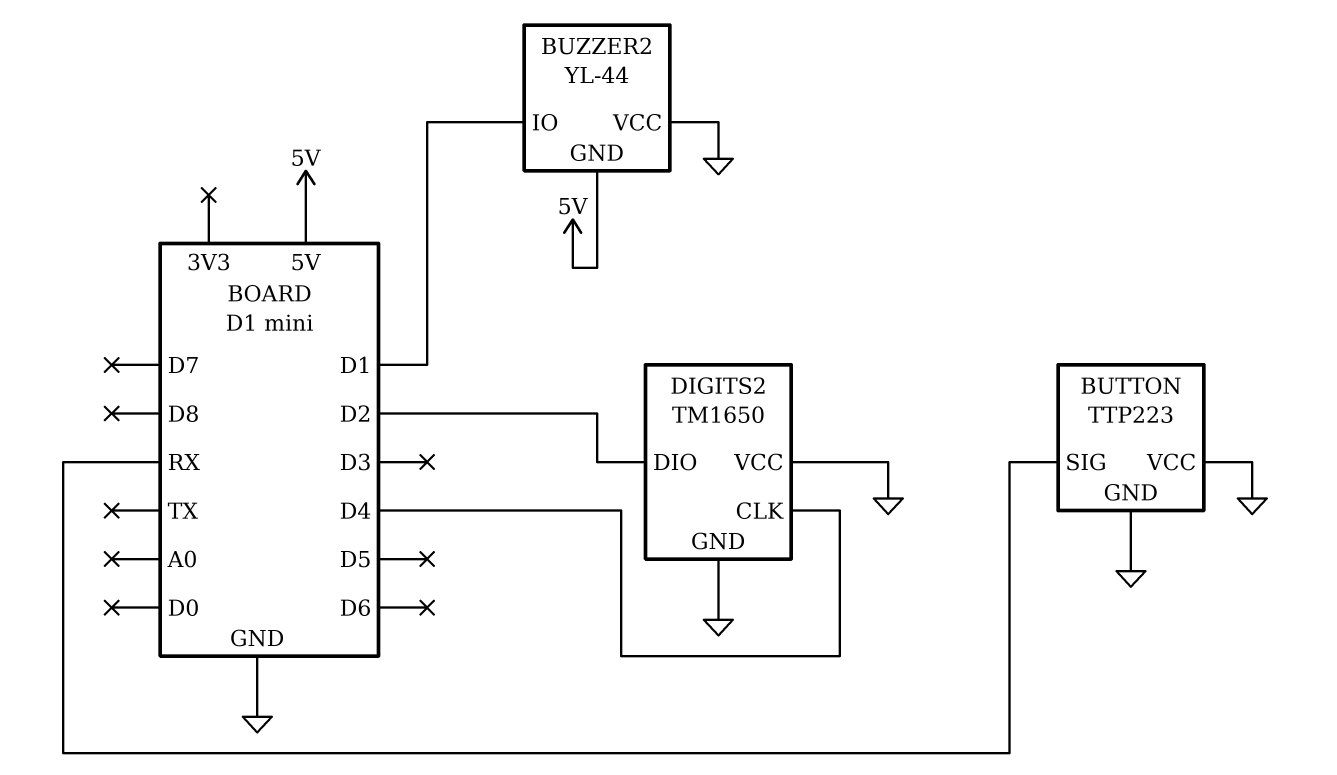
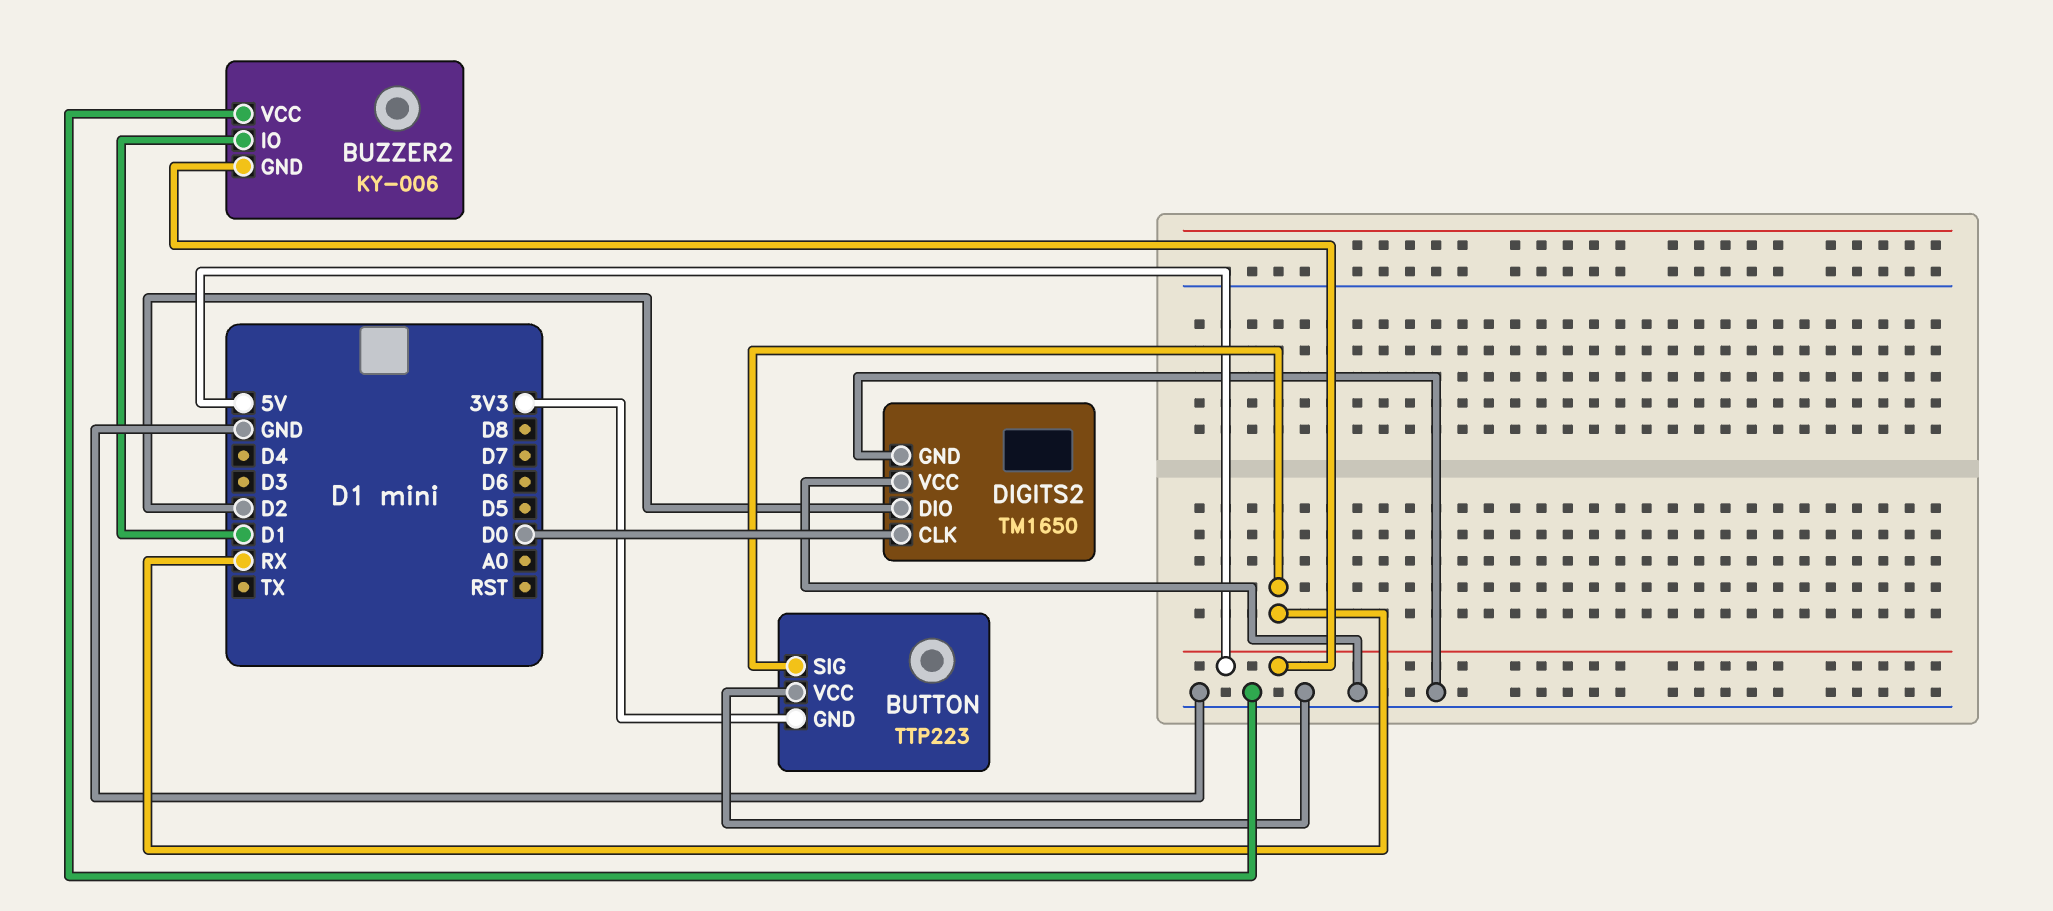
BUTTON pin GND: GND -> 3V3
BUZZER2: YL-44 -> KY-006
DIGITS2 pin CLK: D4 -> D0

